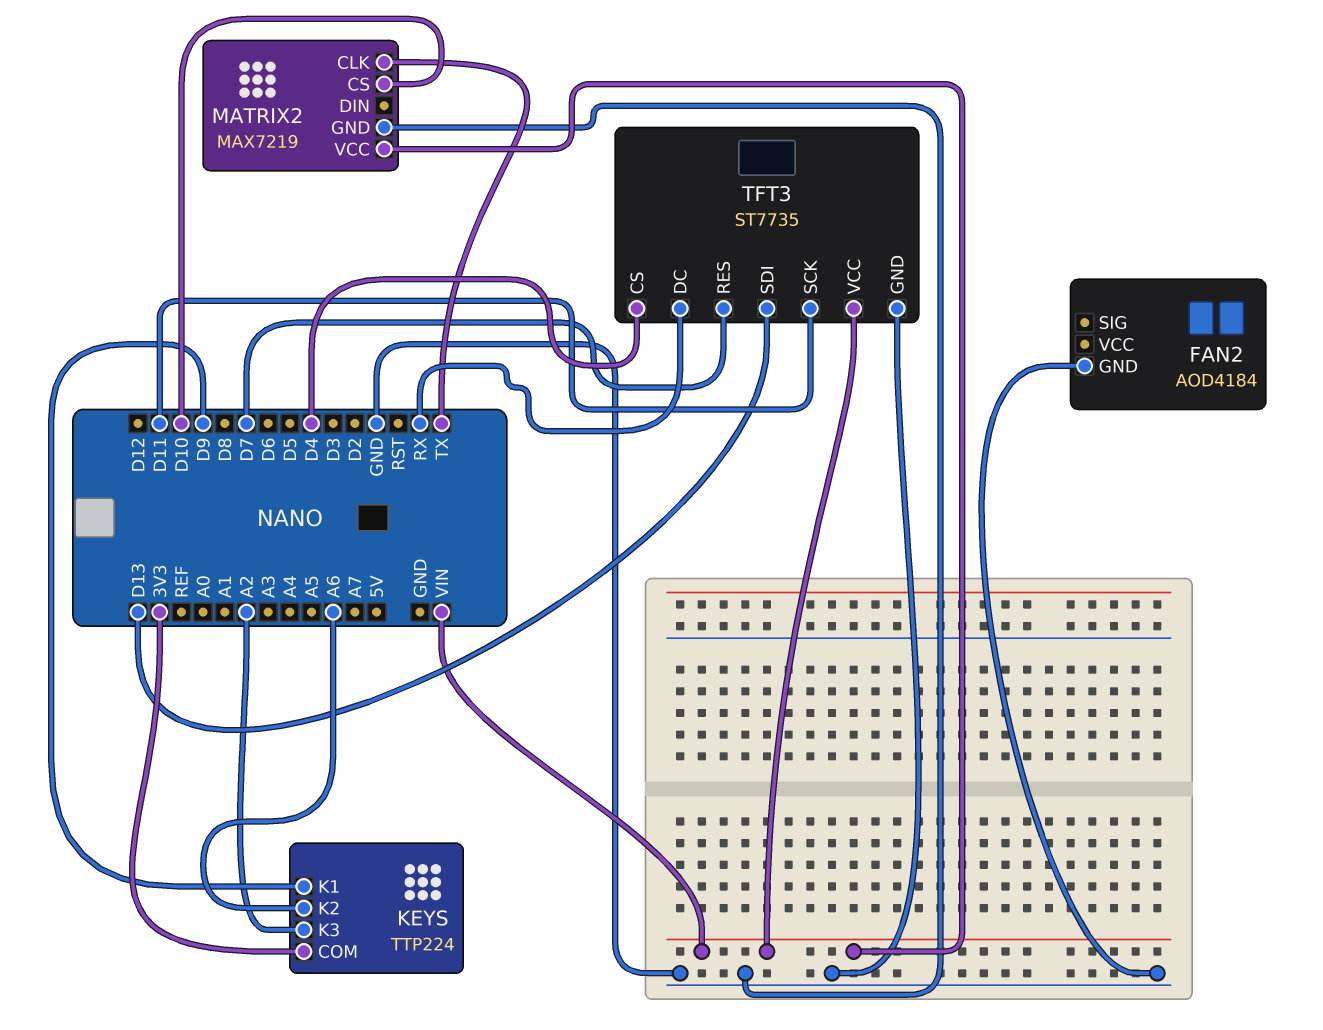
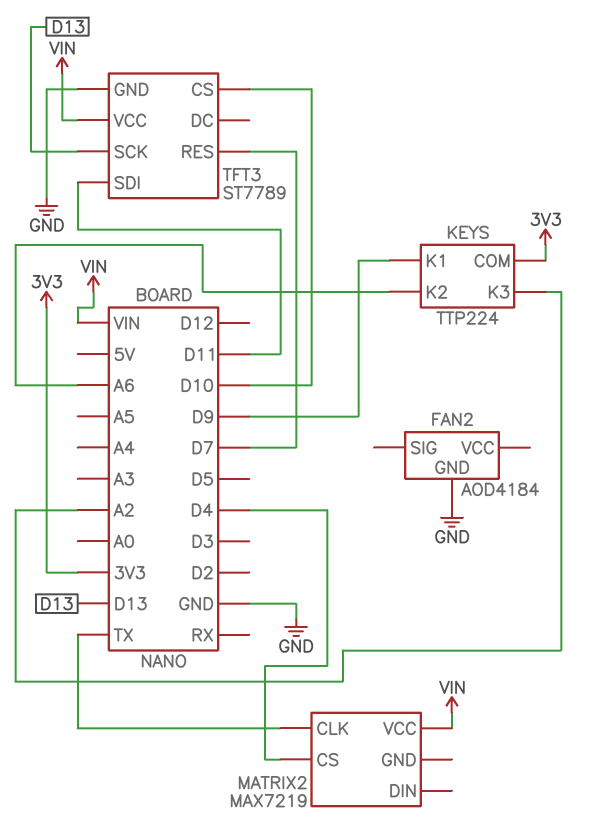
MATRIX2 pin CS: D10 -> D4
MATRIX2 pin GND: GND -> none
TFT3: ST7735 -> ST7789
TFT3 pin CS: D4 -> D10
TFT3 pin DC: RX -> none
TFT3 pin SCK: D11 -> D13
TFT3 pin SDI: D13 -> D11

